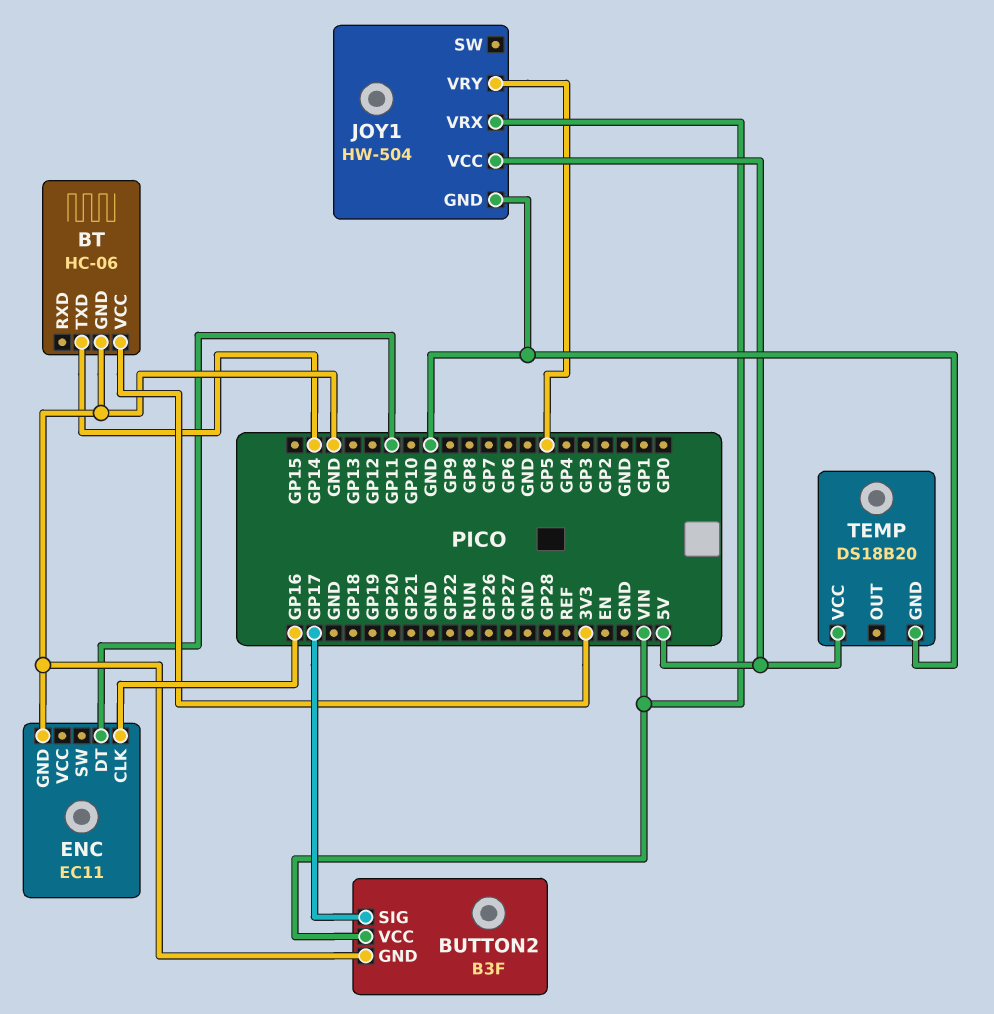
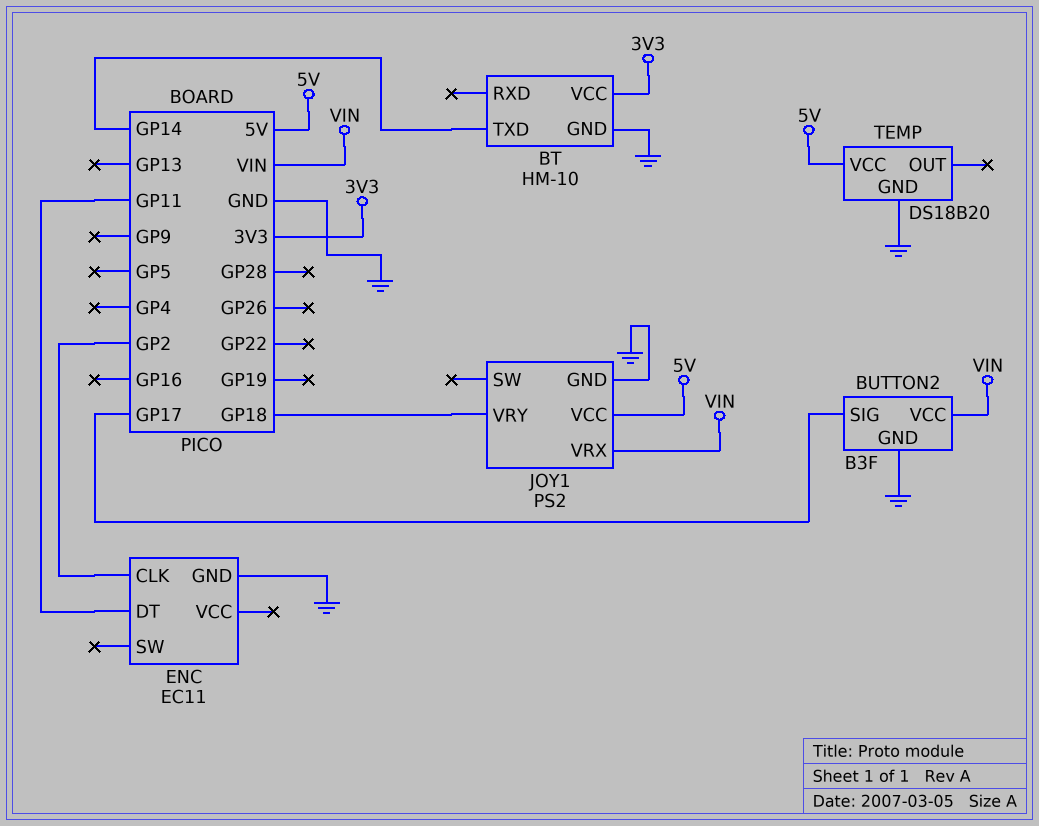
BT: HC-06 -> HM-10
ENC pin CLK: GP16 -> GP2
JOY1: HW-504 -> PS2
JOY1 pin VRY: GP5 -> GP18

